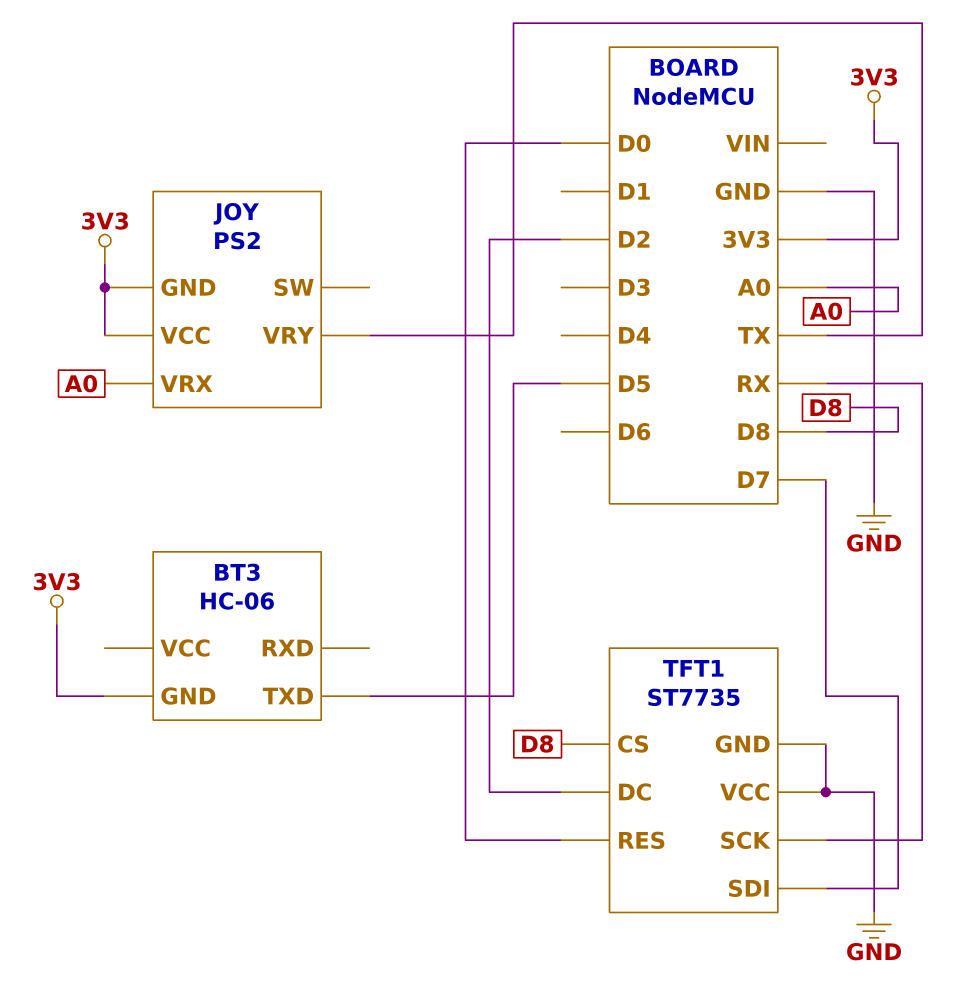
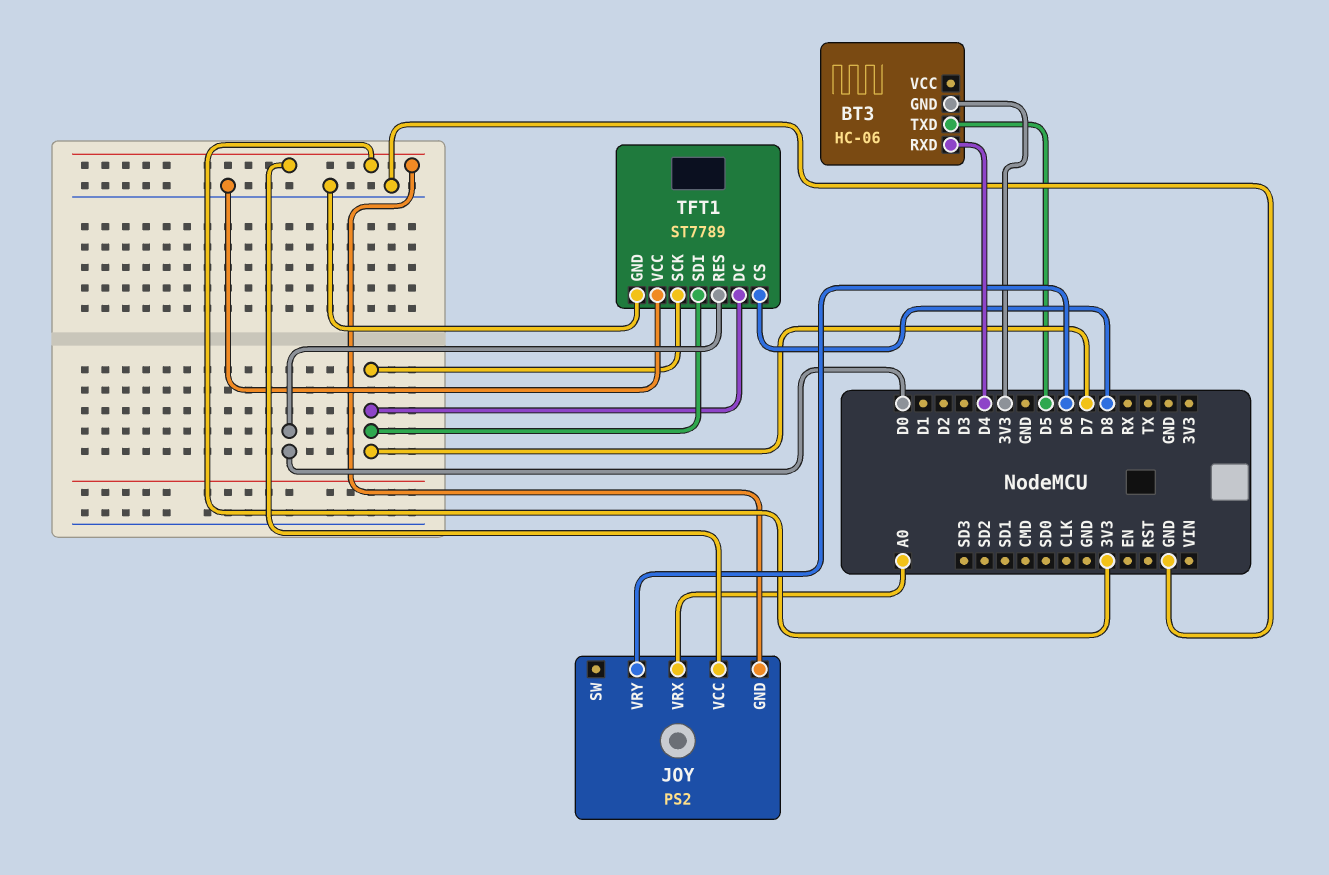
BT3 pin RXD: none -> D4
JOY pin VRY: TX -> D6
TFT1: ST7735 -> ST7789
TFT1 pin DC: D2 -> D7
TFT1 pin SCK: RX -> D7

